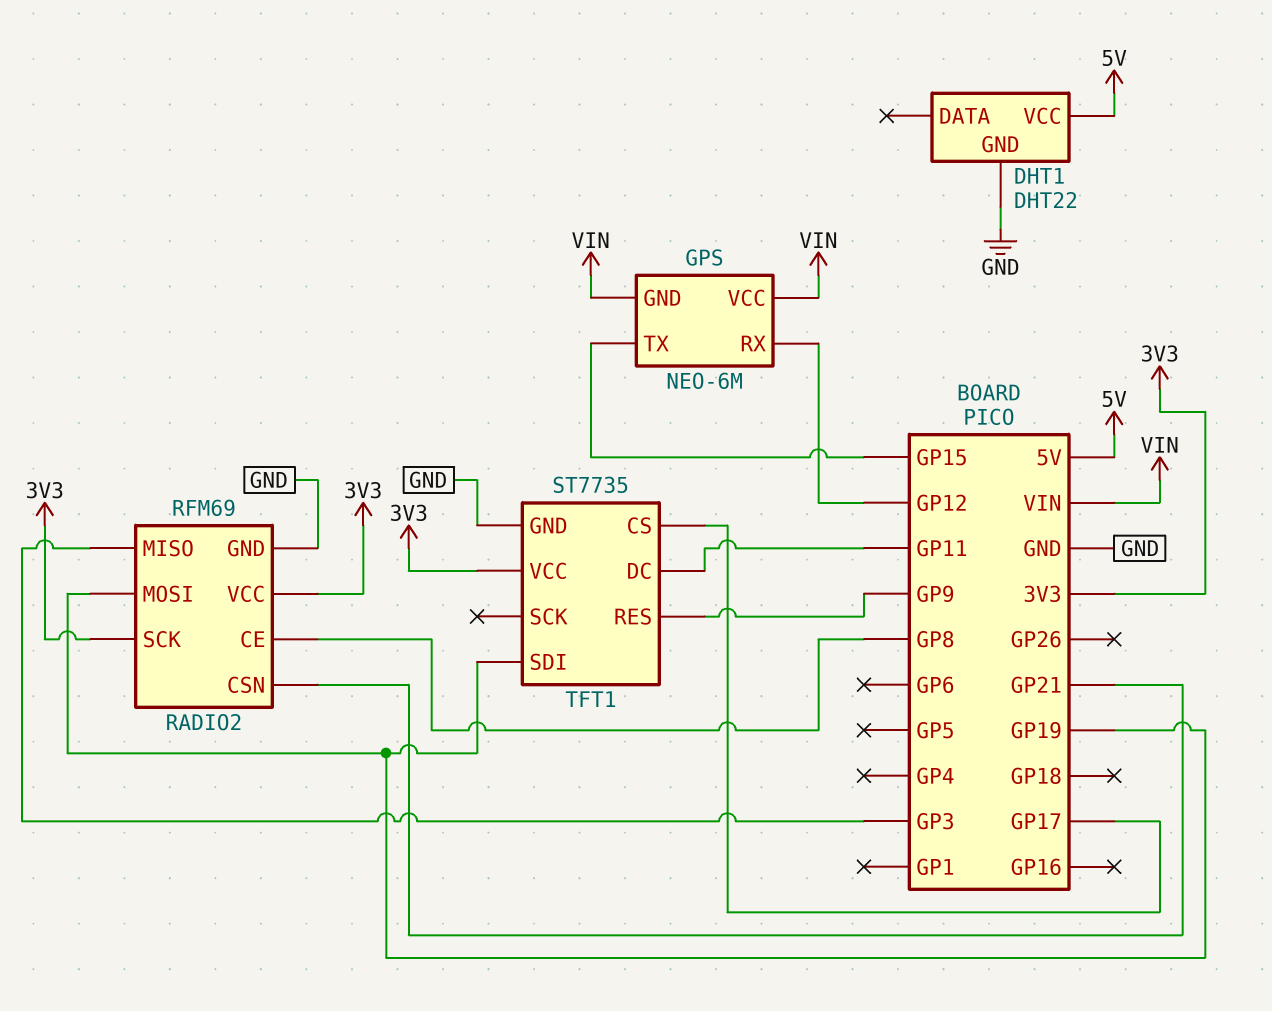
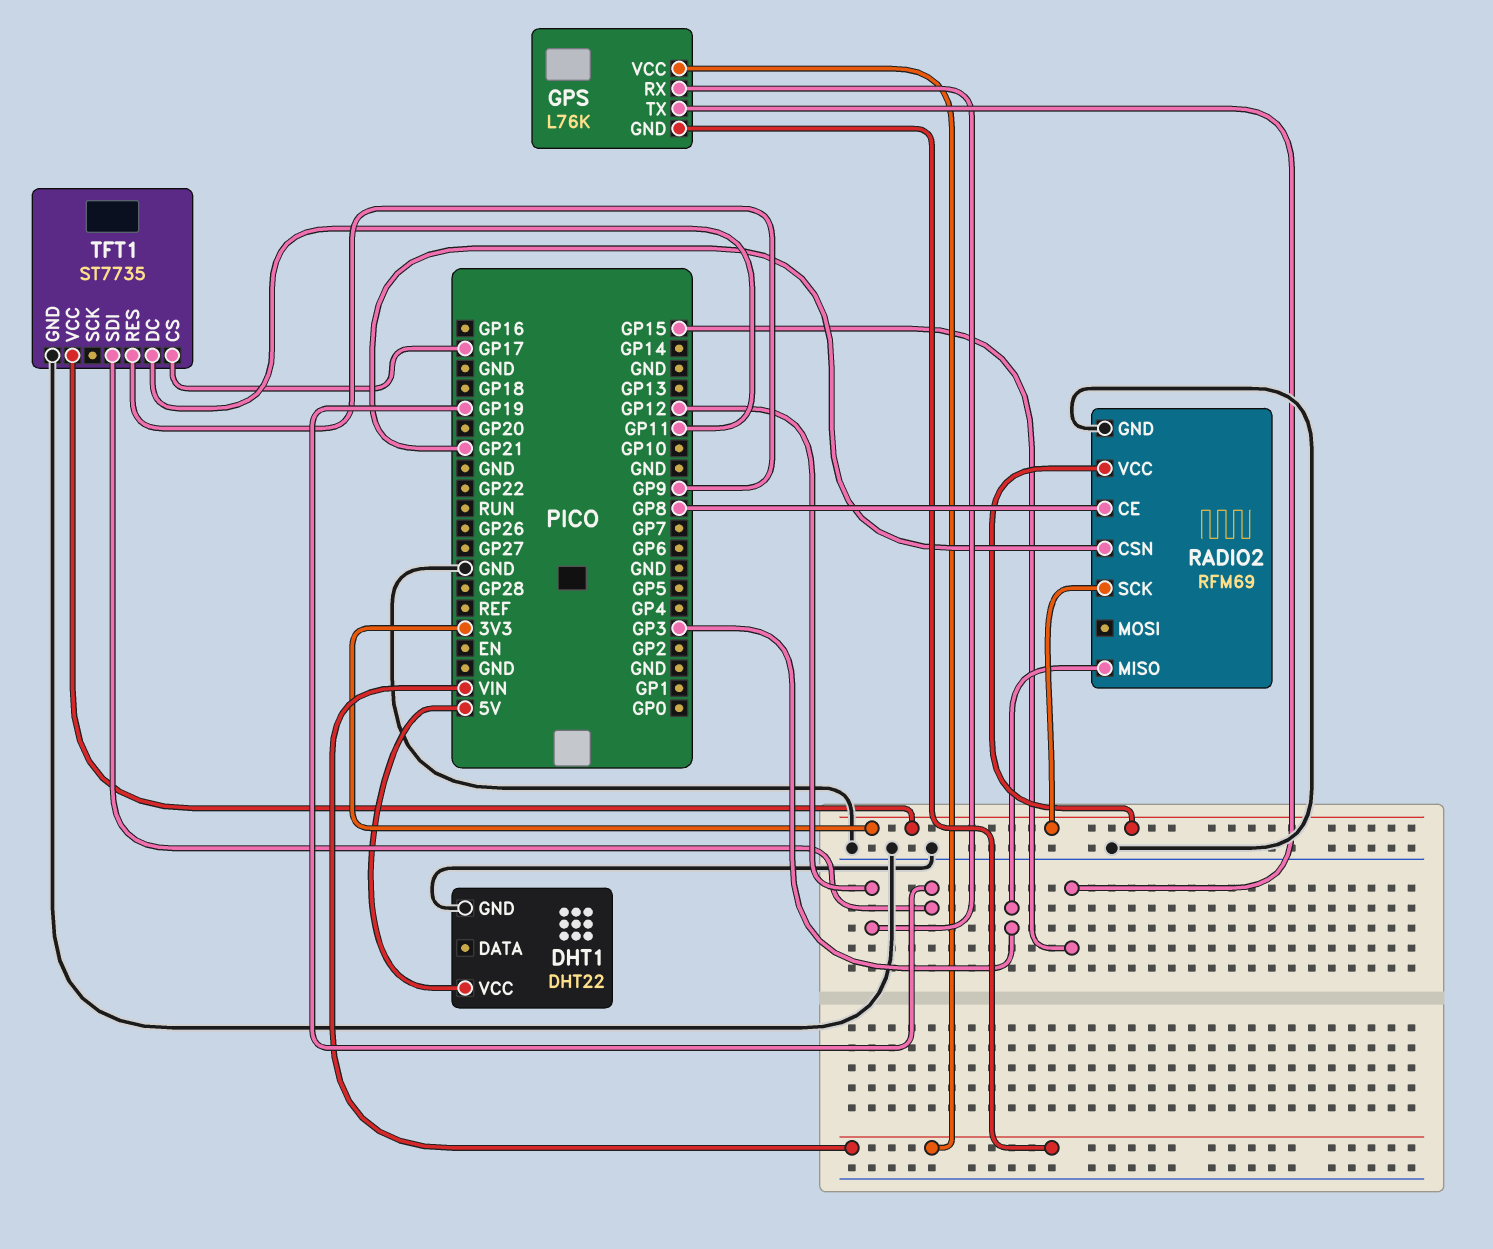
GPS: NEO-6M -> L76K
RADIO2 pin MOSI: GP19 -> none

